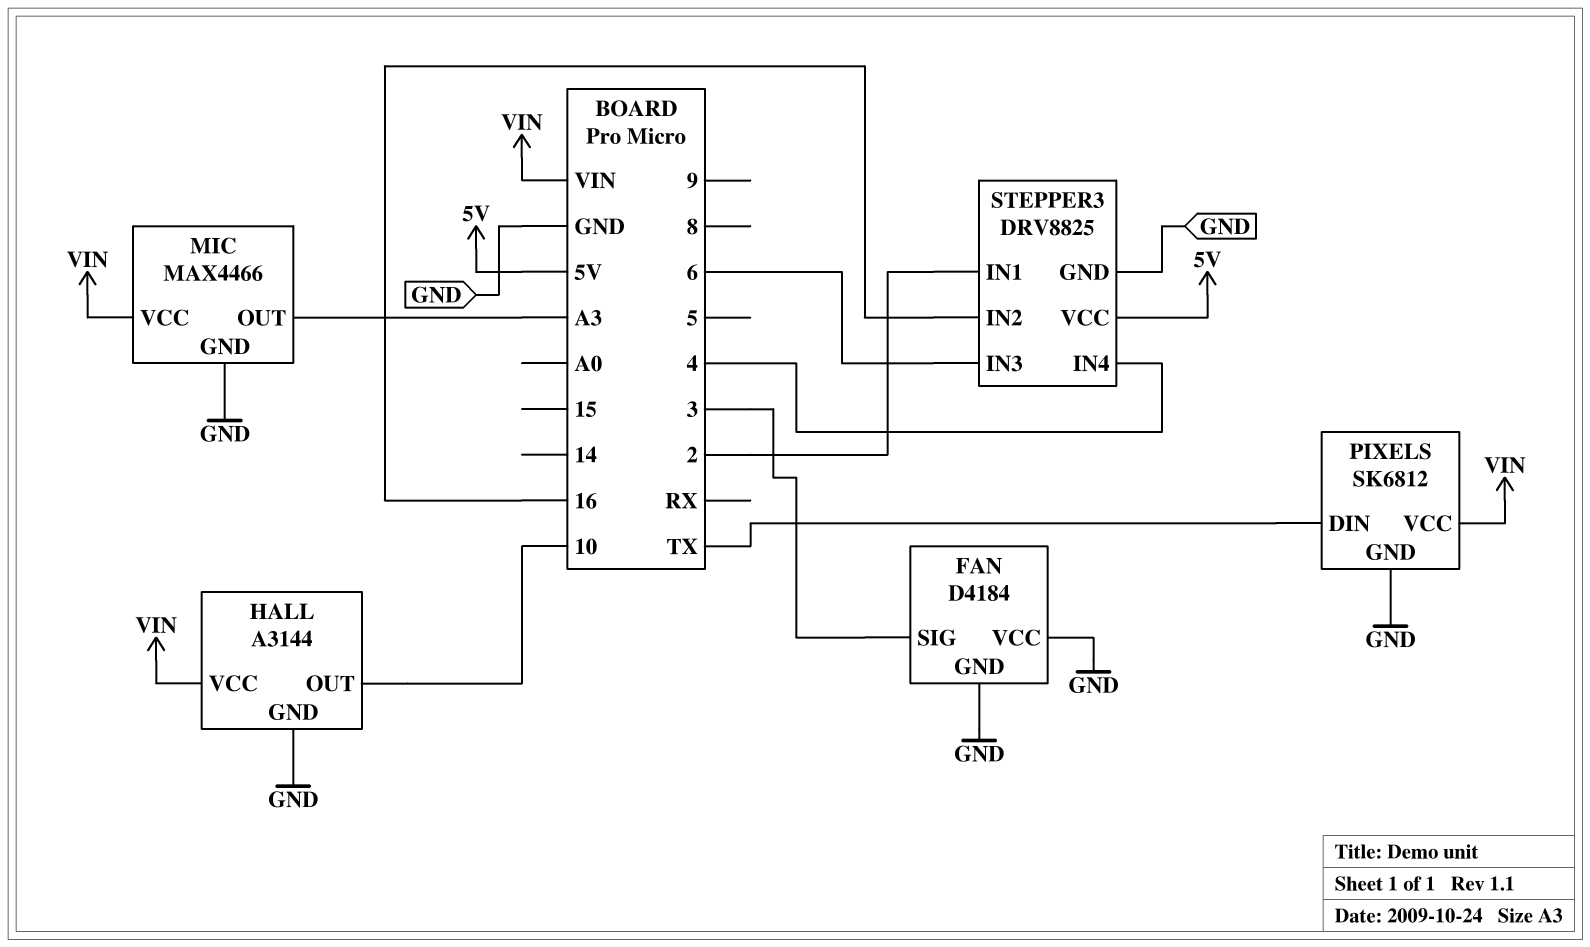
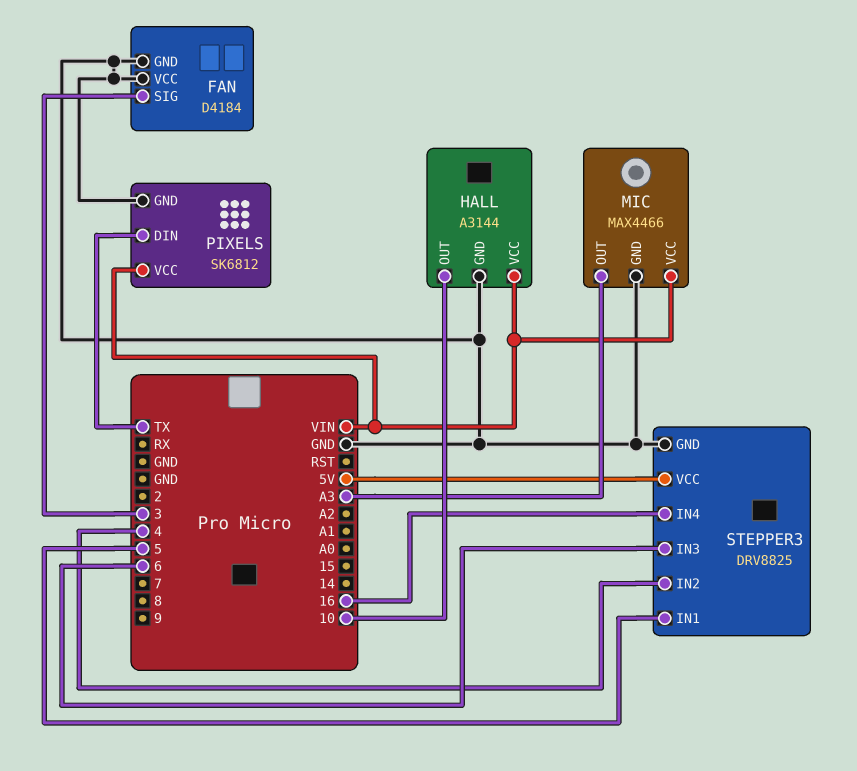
STEPPER3 pin IN1: 2 -> 5
STEPPER3 pin IN2: 16 -> 4
STEPPER3 pin IN4: 4 -> 16

